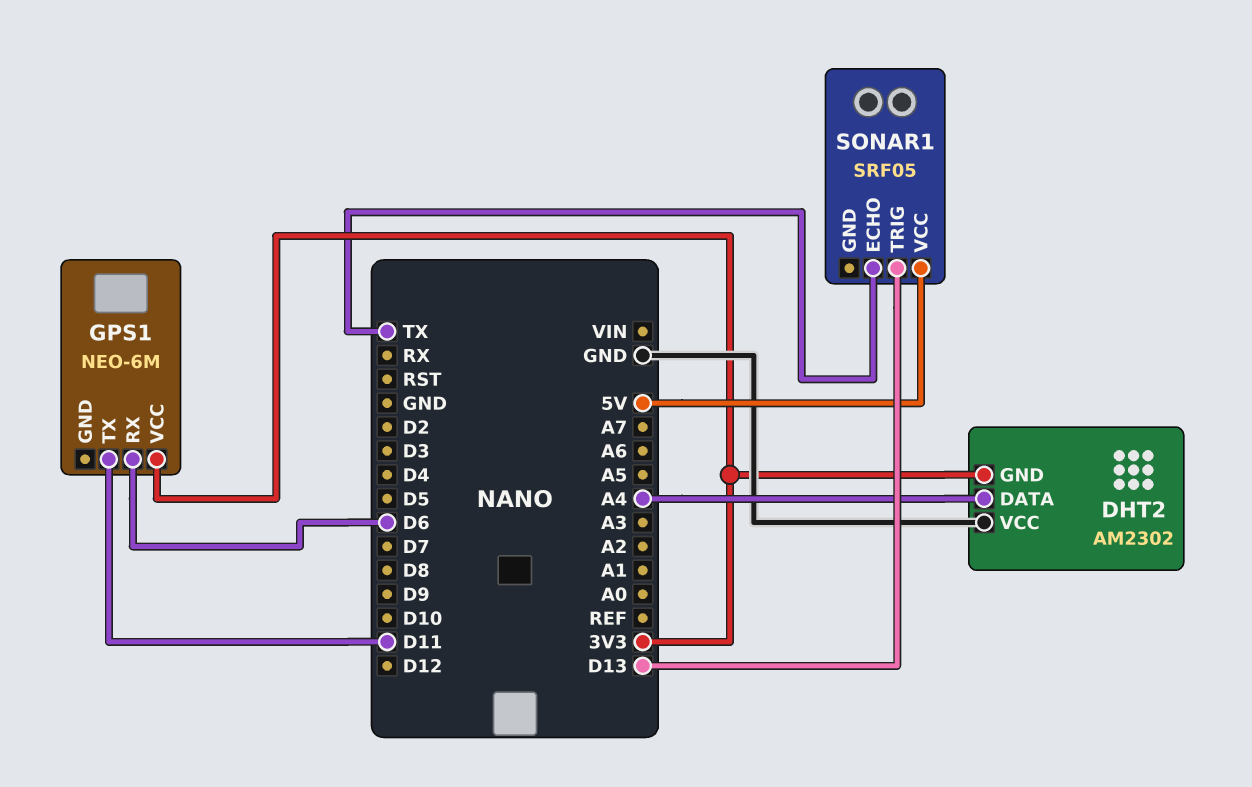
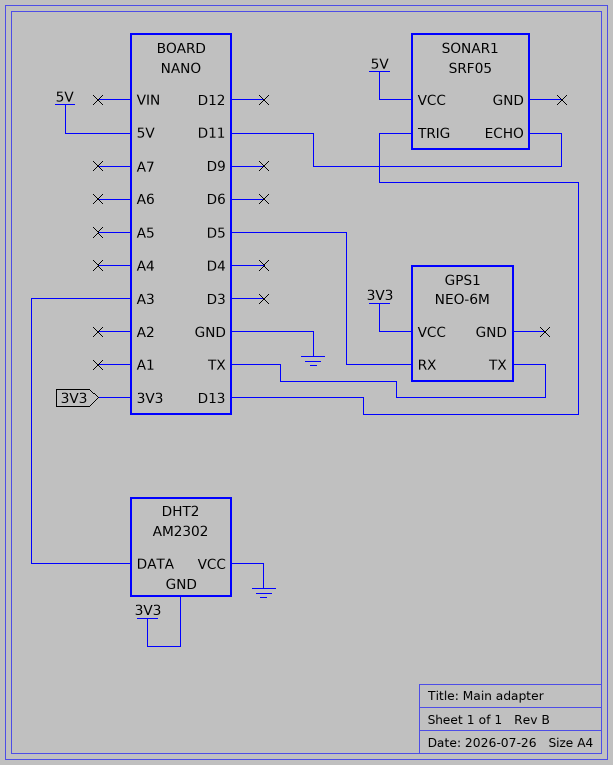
DHT2 pin DATA: A4 -> A3
GPS1 pin RX: D6 -> D5
GPS1 pin TX: D11 -> TX
SONAR1 pin ECHO: TX -> D11

